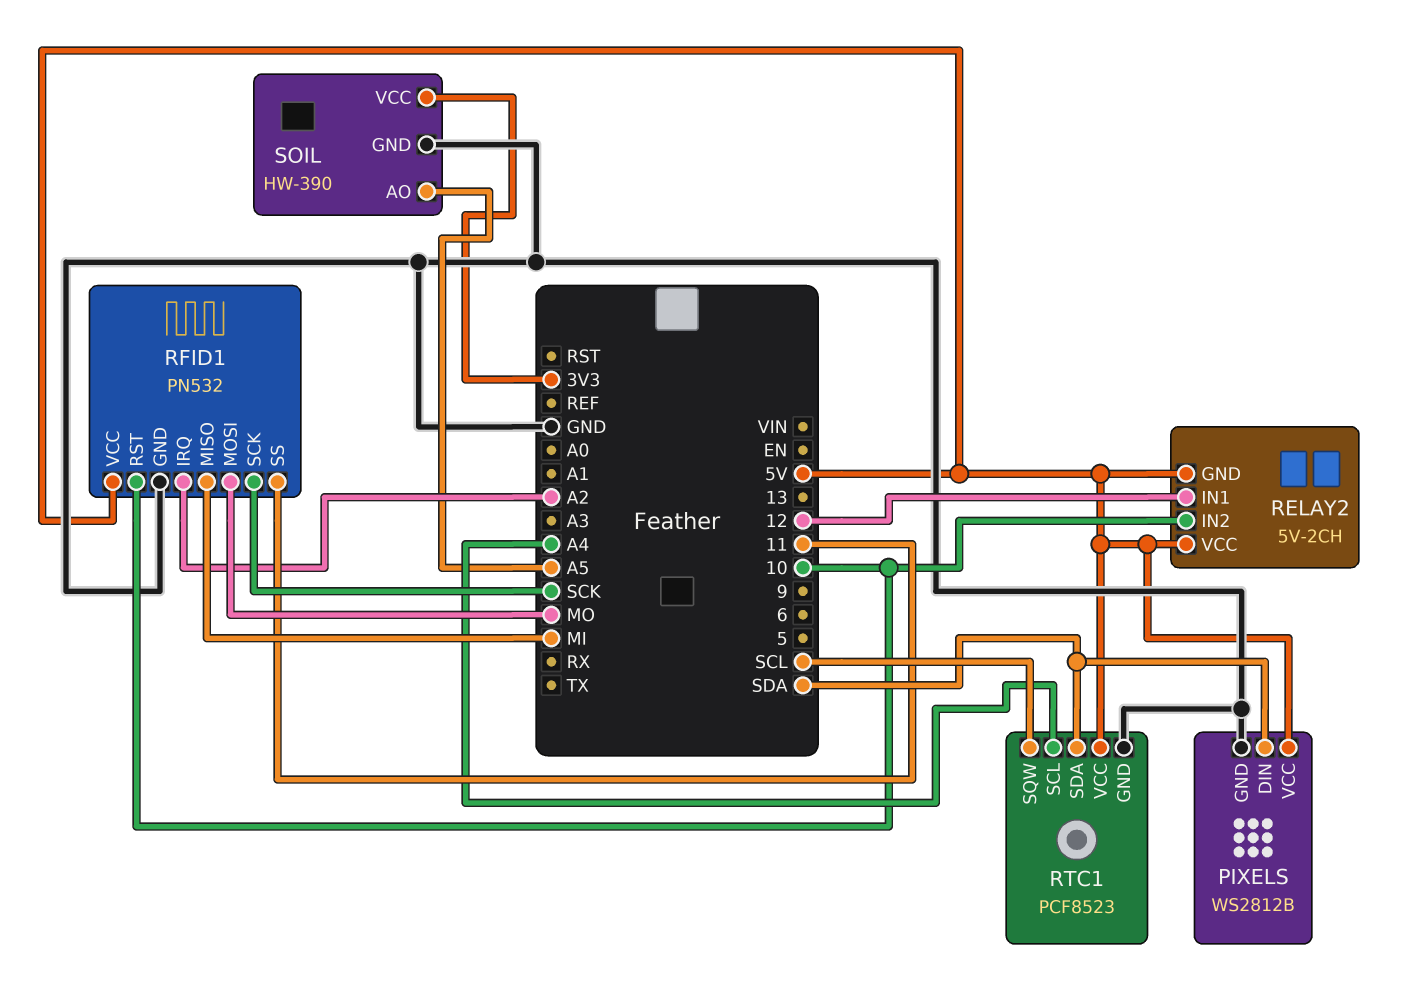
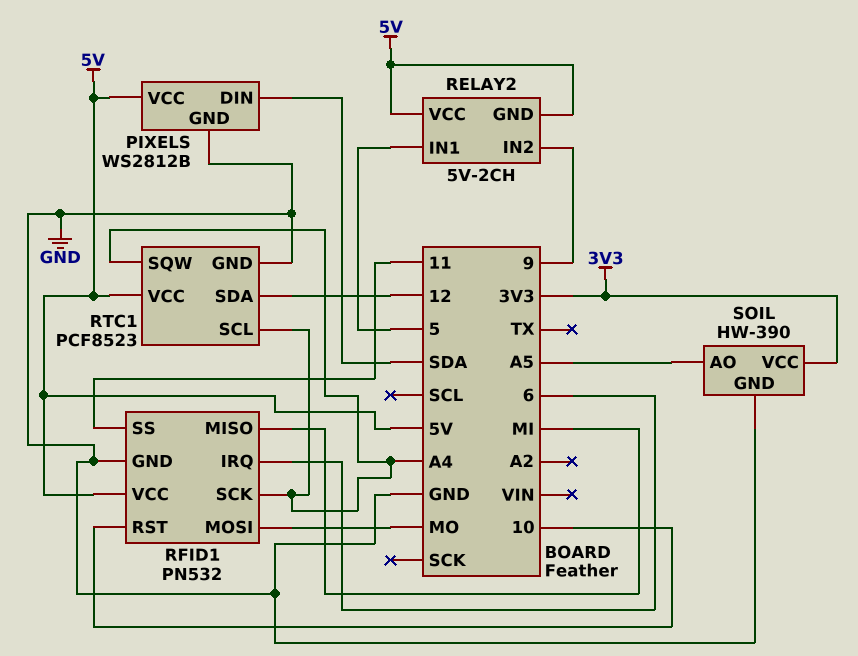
RELAY2 pin IN1: 12 -> 5
RELAY2 pin IN2: 10 -> 9
RFID1 pin IRQ: A2 -> 6
RFID1 pin SCK: SCK -> A4
RTC1 pin SDA: SDA -> 12
RTC1 pin SQW: SCL -> A4

